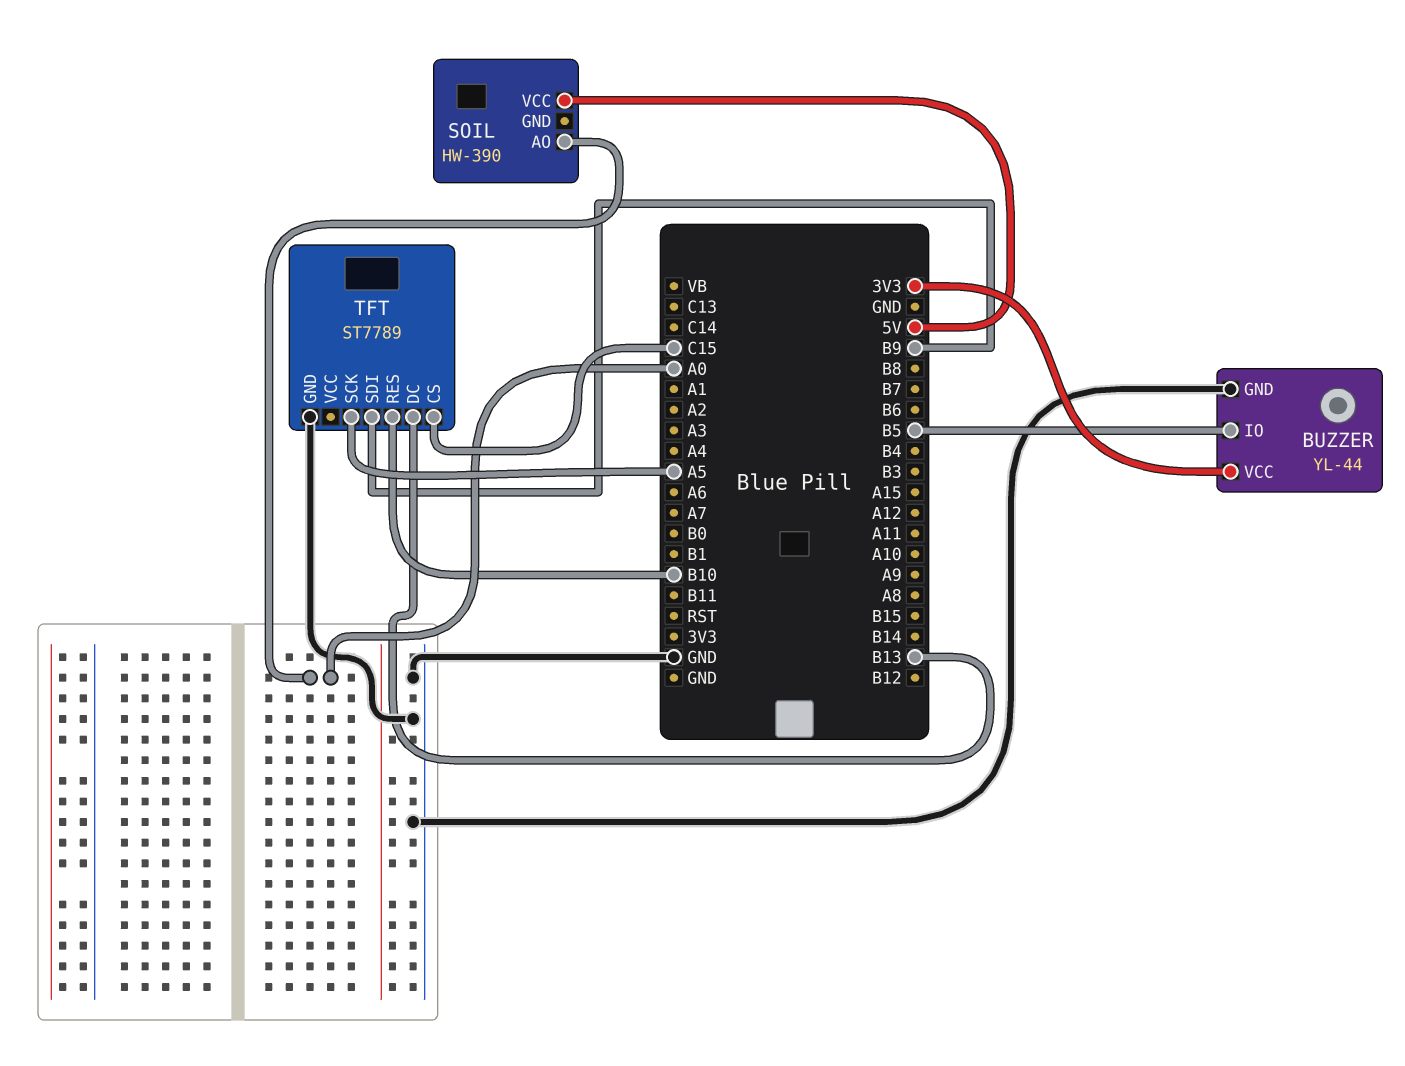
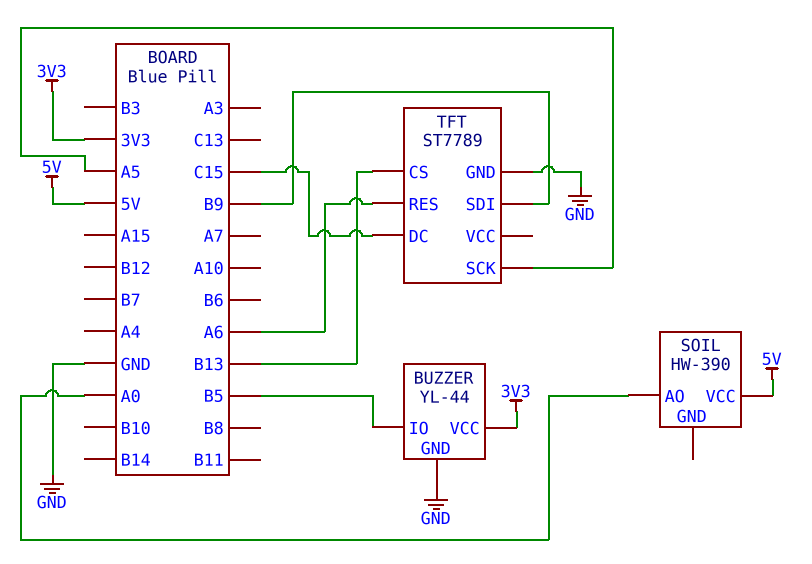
TFT pin CS: C15 -> B13
TFT pin DC: B13 -> C15
TFT pin RES: B10 -> A6

